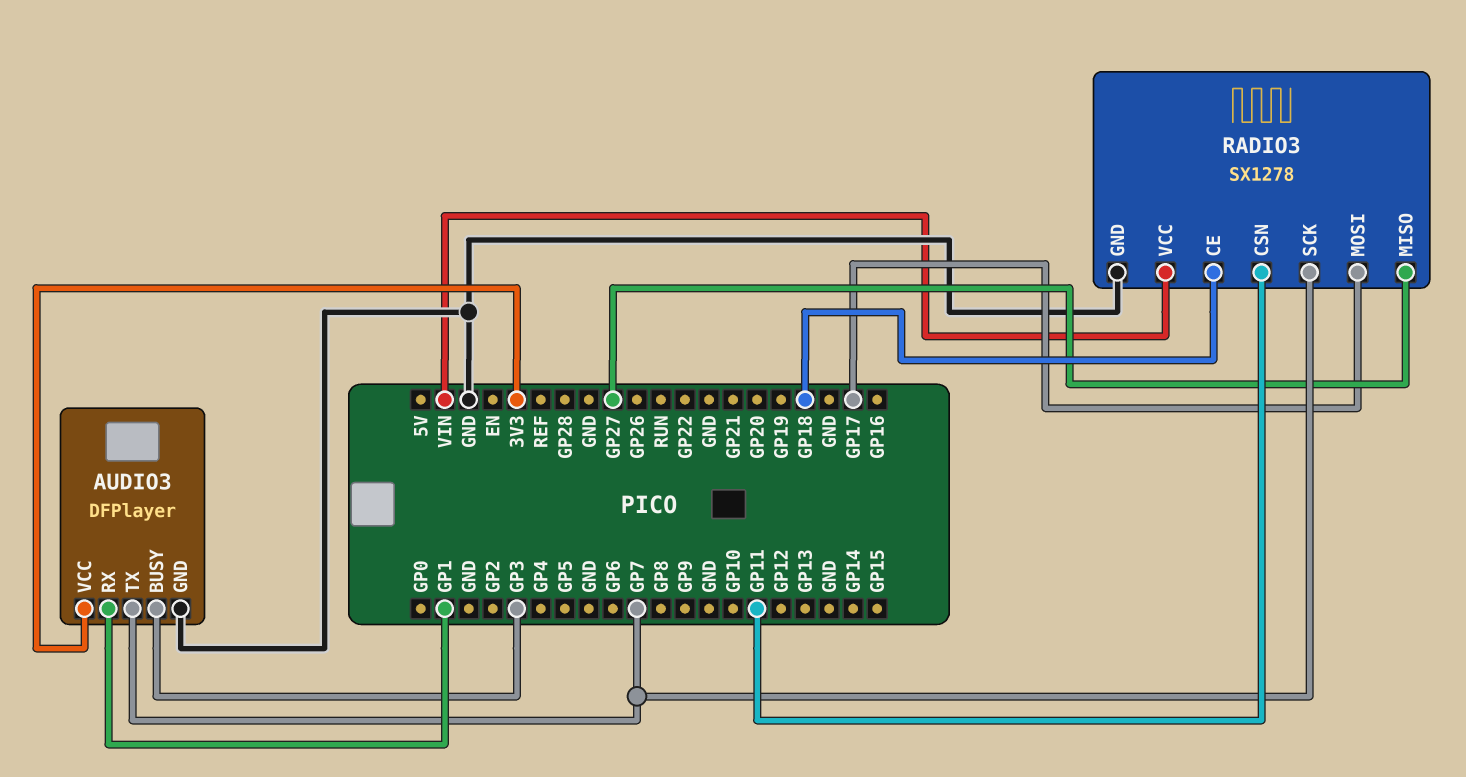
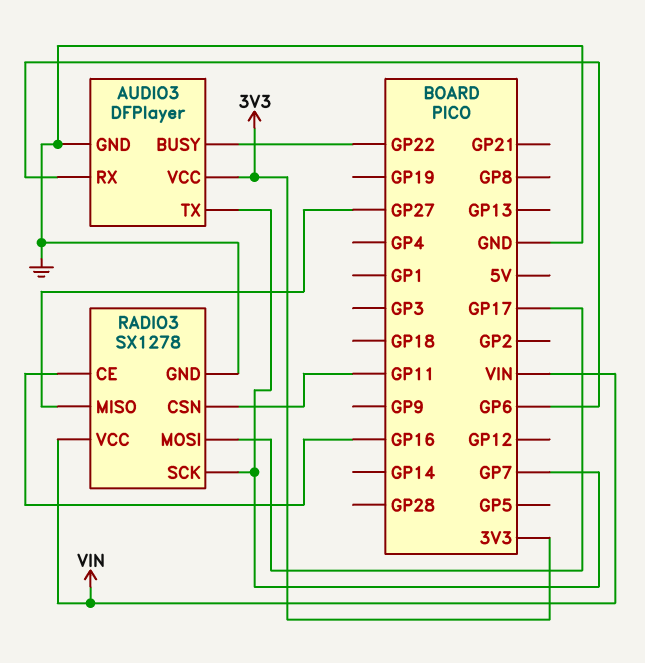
AUDIO3 pin BUSY: GP3 -> GP22
AUDIO3 pin RX: GP1 -> GP6
RADIO3 pin CE: GP18 -> GP16

